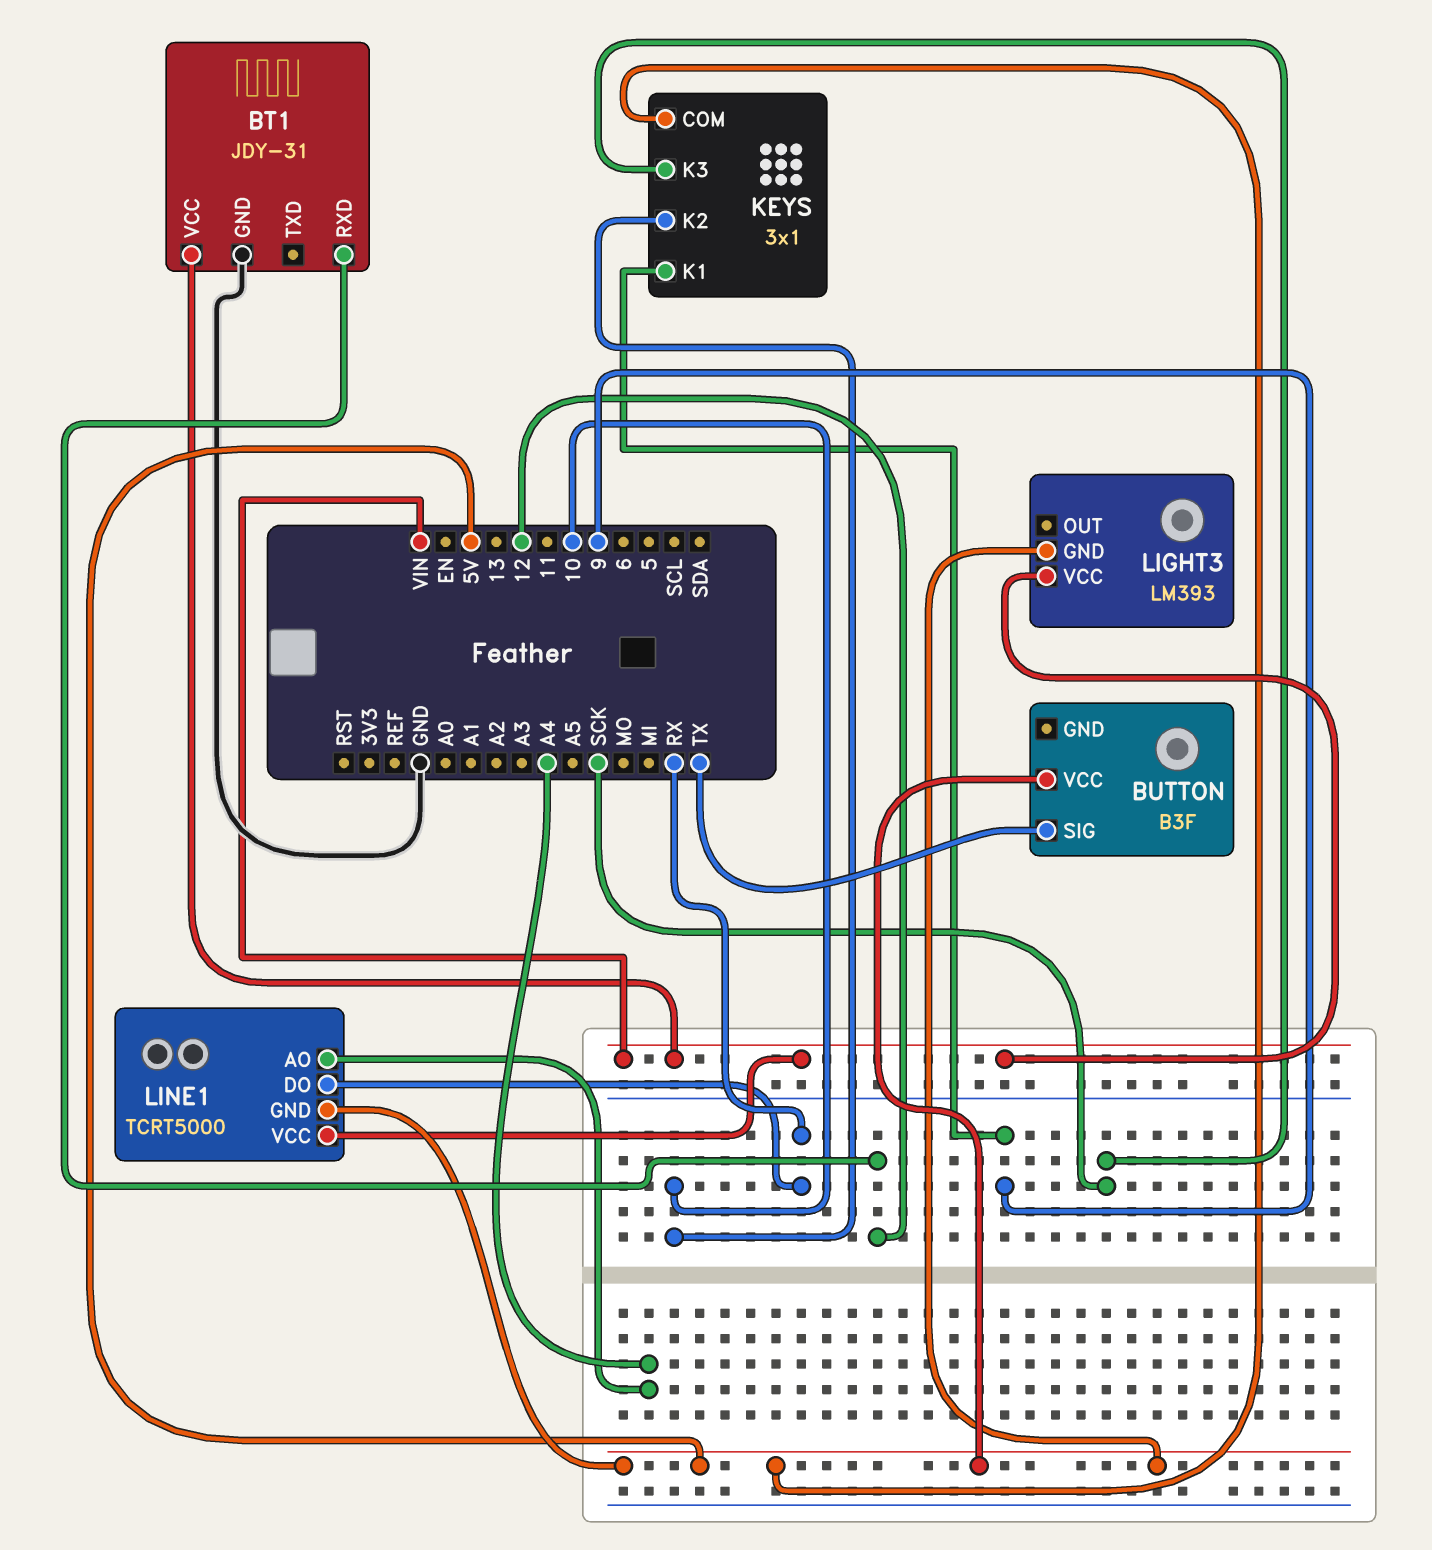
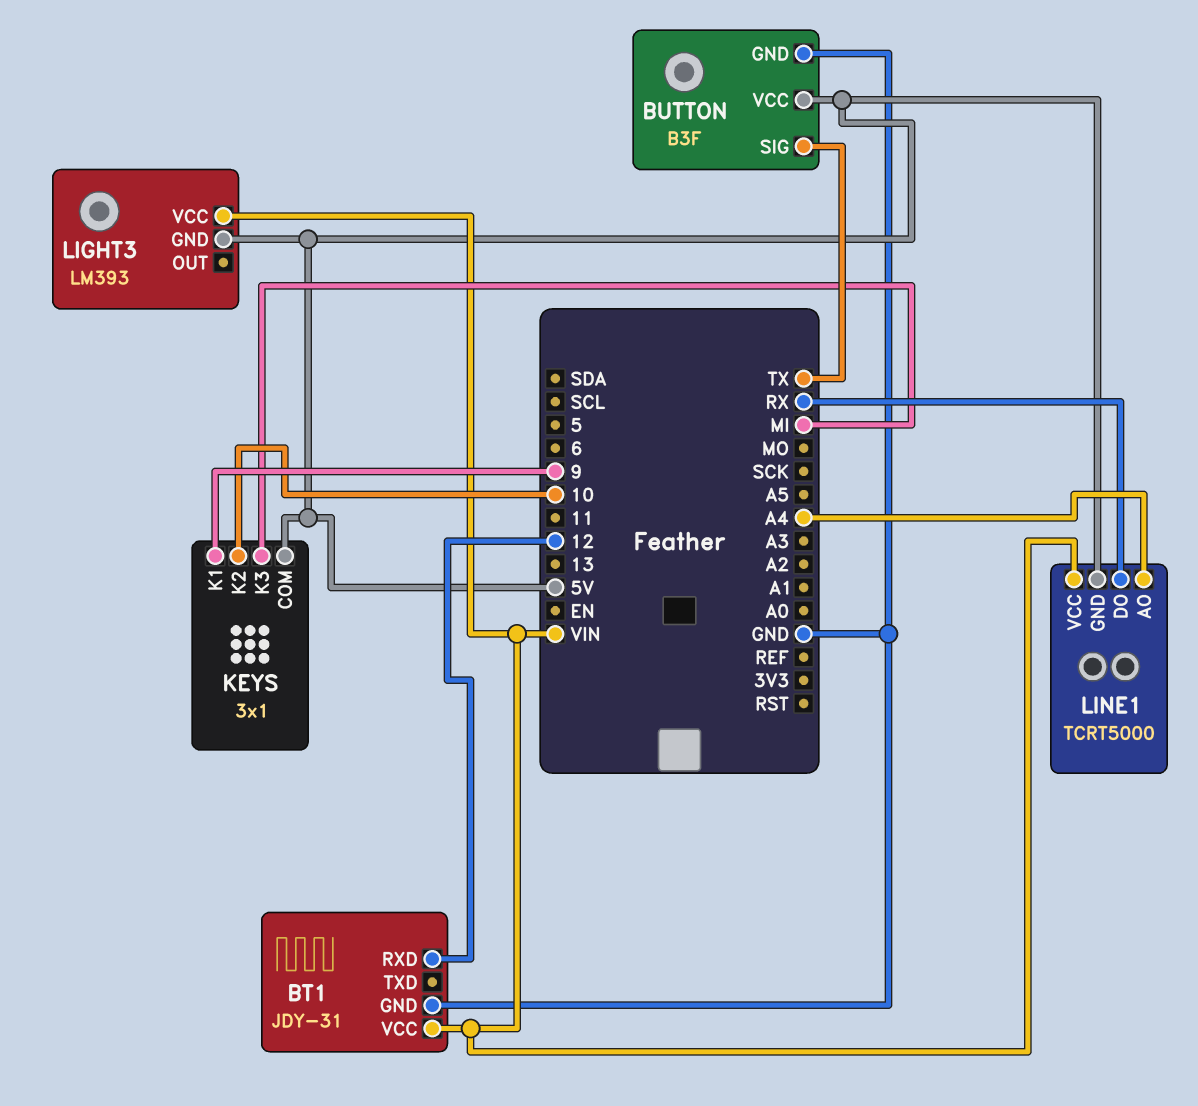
BUTTON pin GND: none -> GND
KEYS pin K3: SCK -> MI

